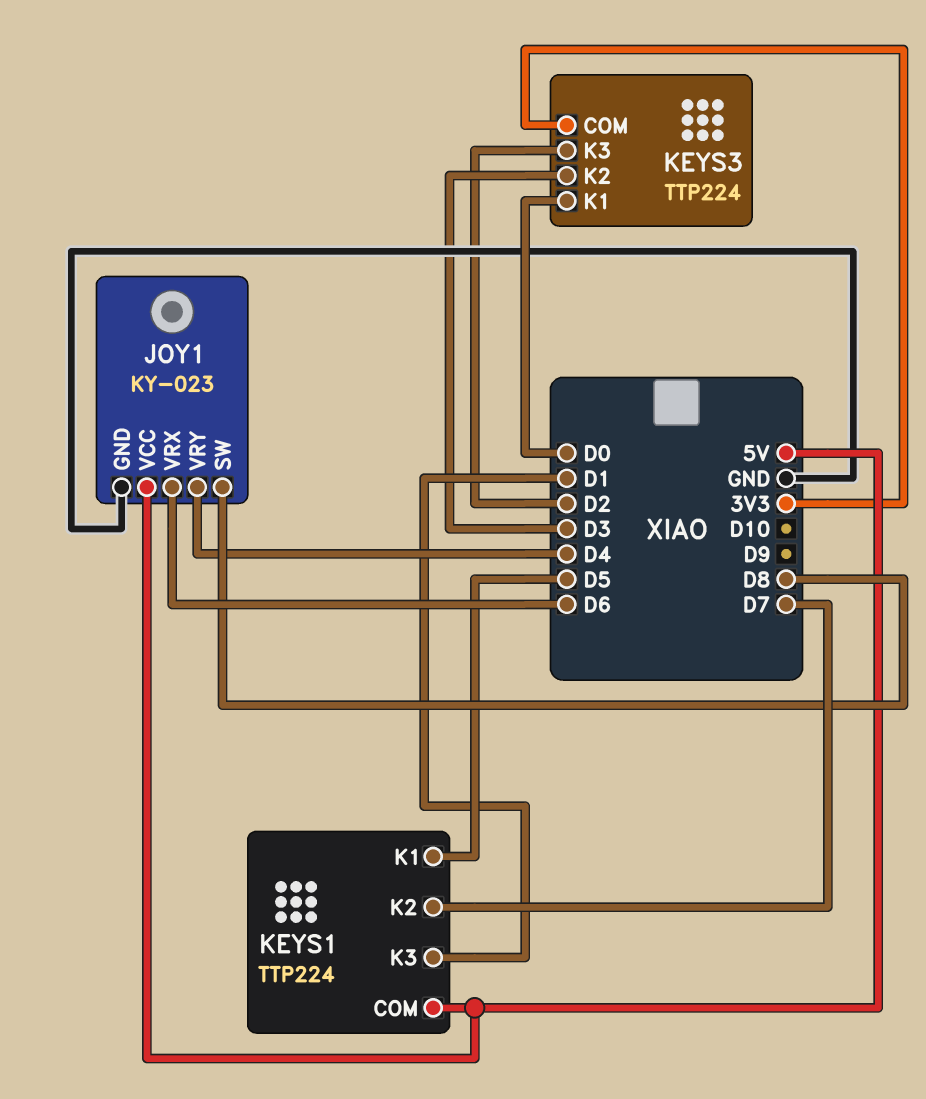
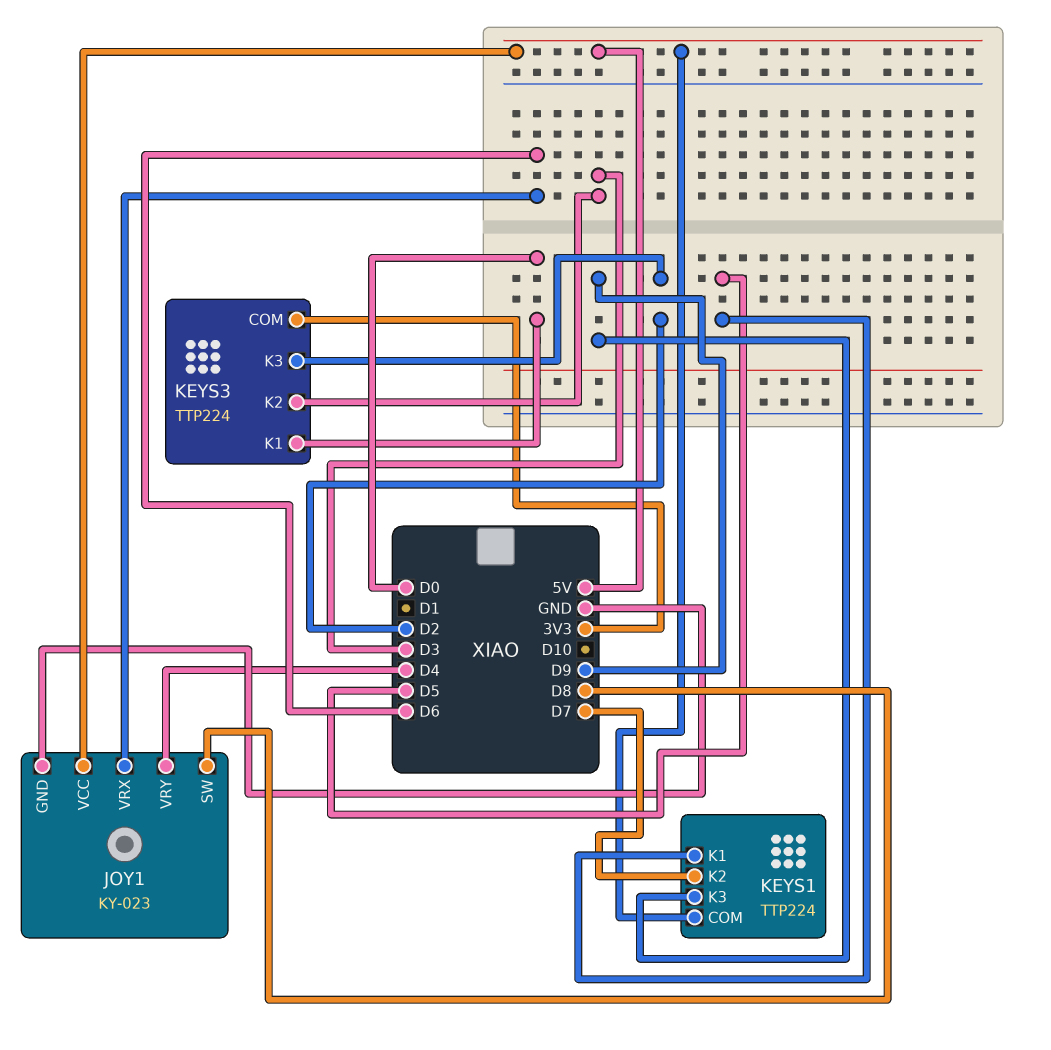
KEYS1 pin K3: D1 -> D9

